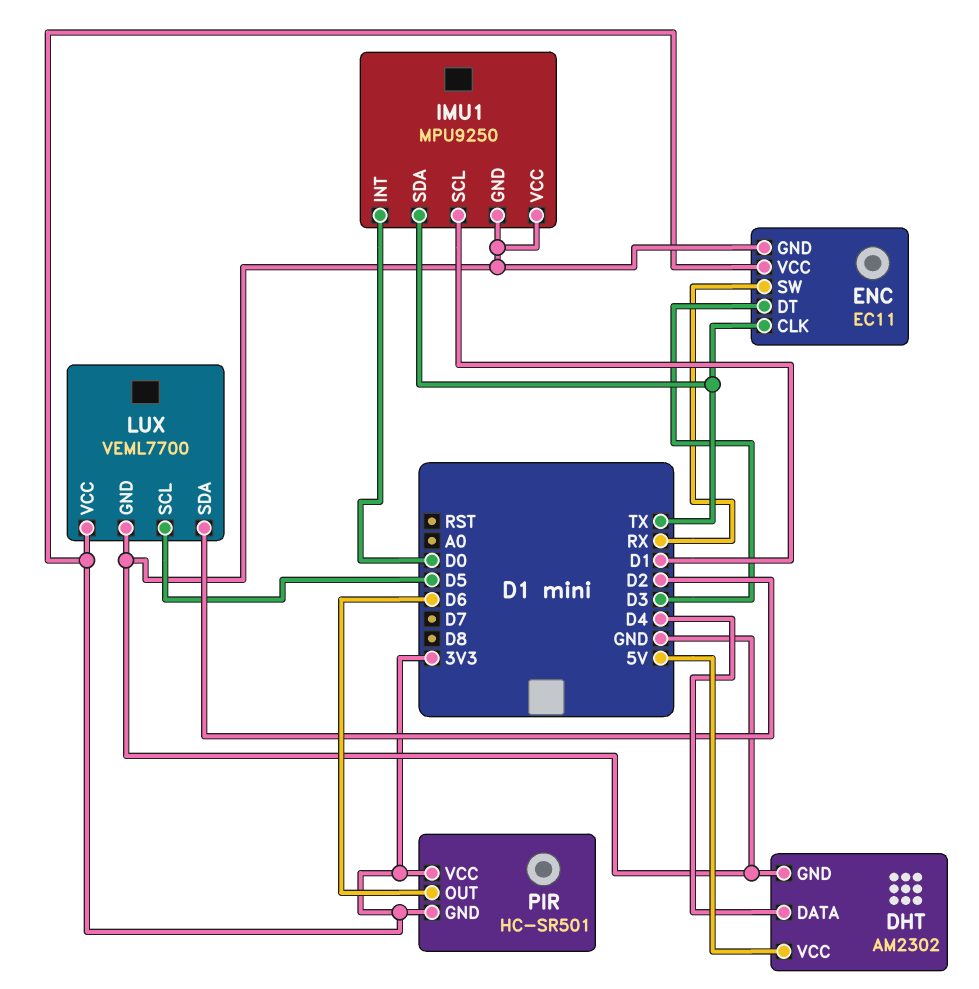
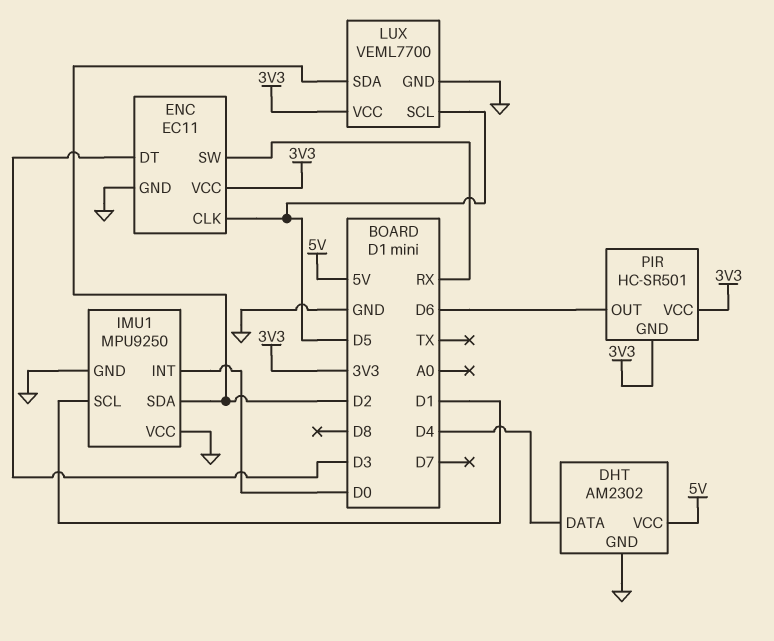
ENC pin CLK: TX -> D5
IMU1 pin SDA: TX -> D2

